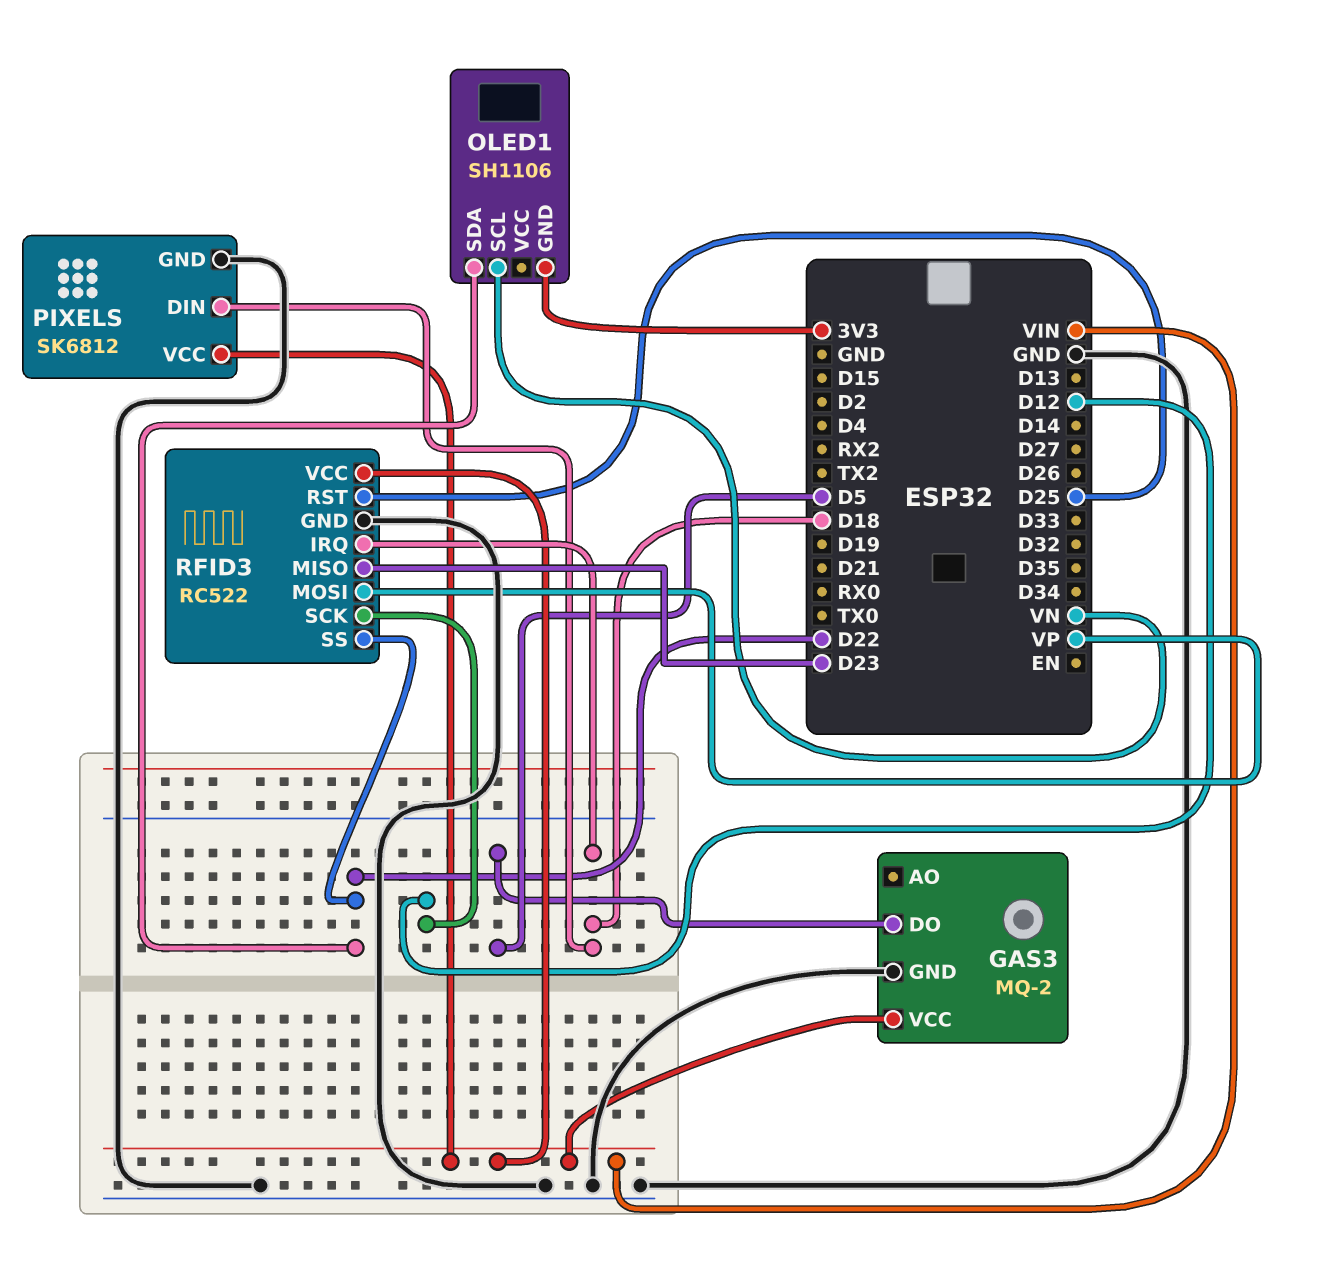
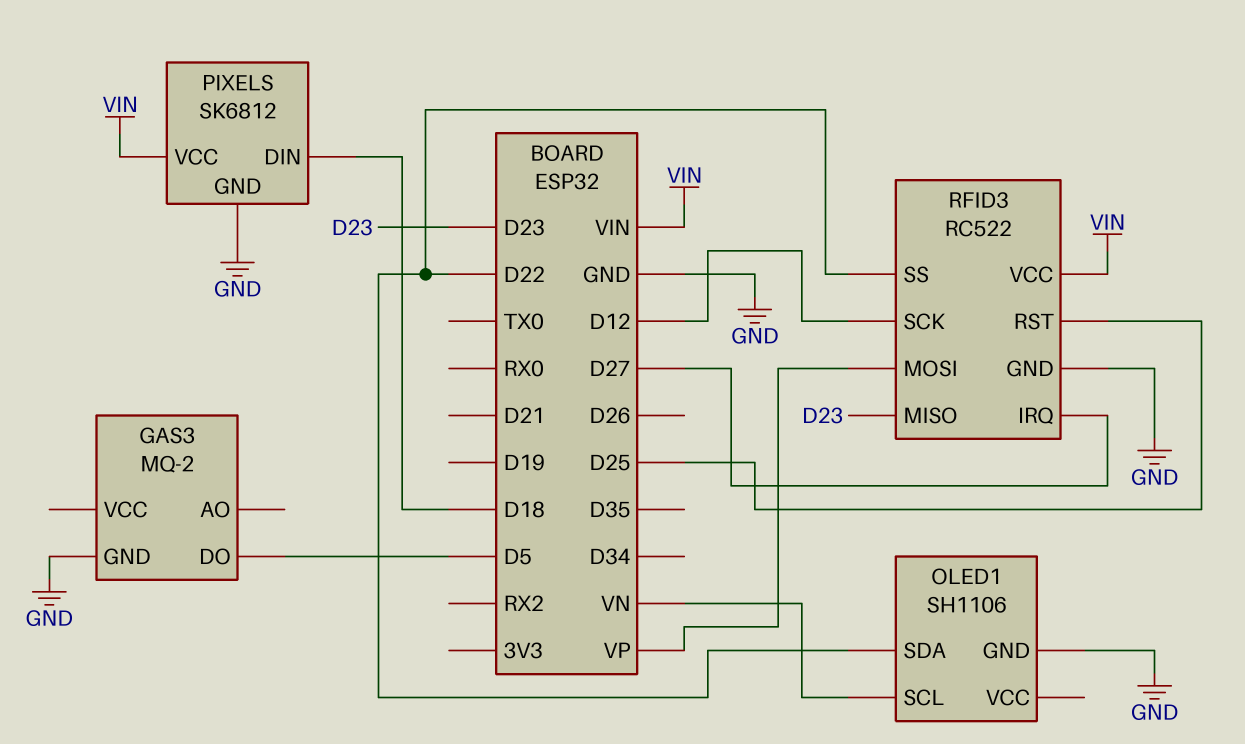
GAS3 pin VCC: VIN -> none
OLED1 pin GND: 3V3 -> GND
RFID3 pin IRQ: D18 -> D27

